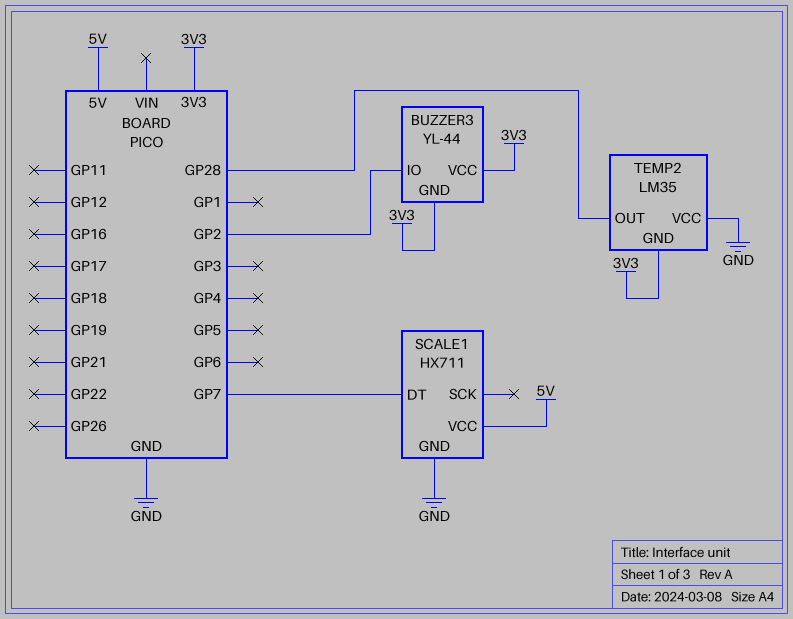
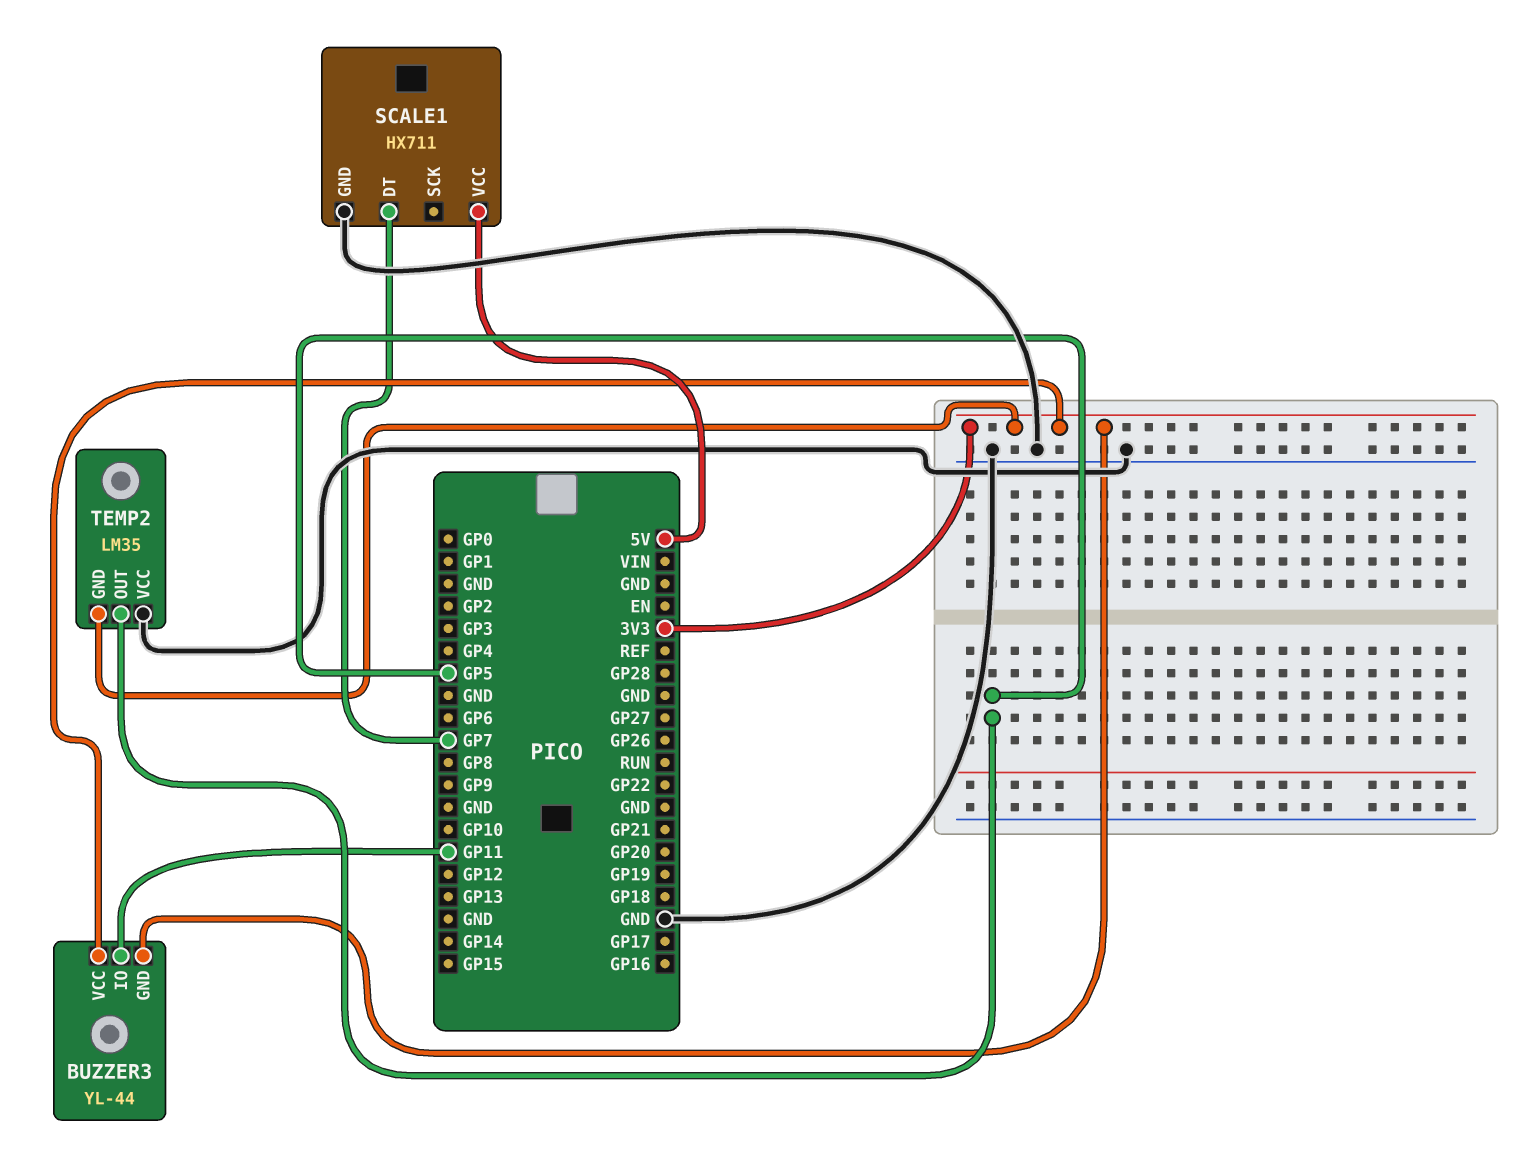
BUZZER3 pin IO: GP2 -> GP11
TEMP2 pin OUT: GP28 -> GP5

